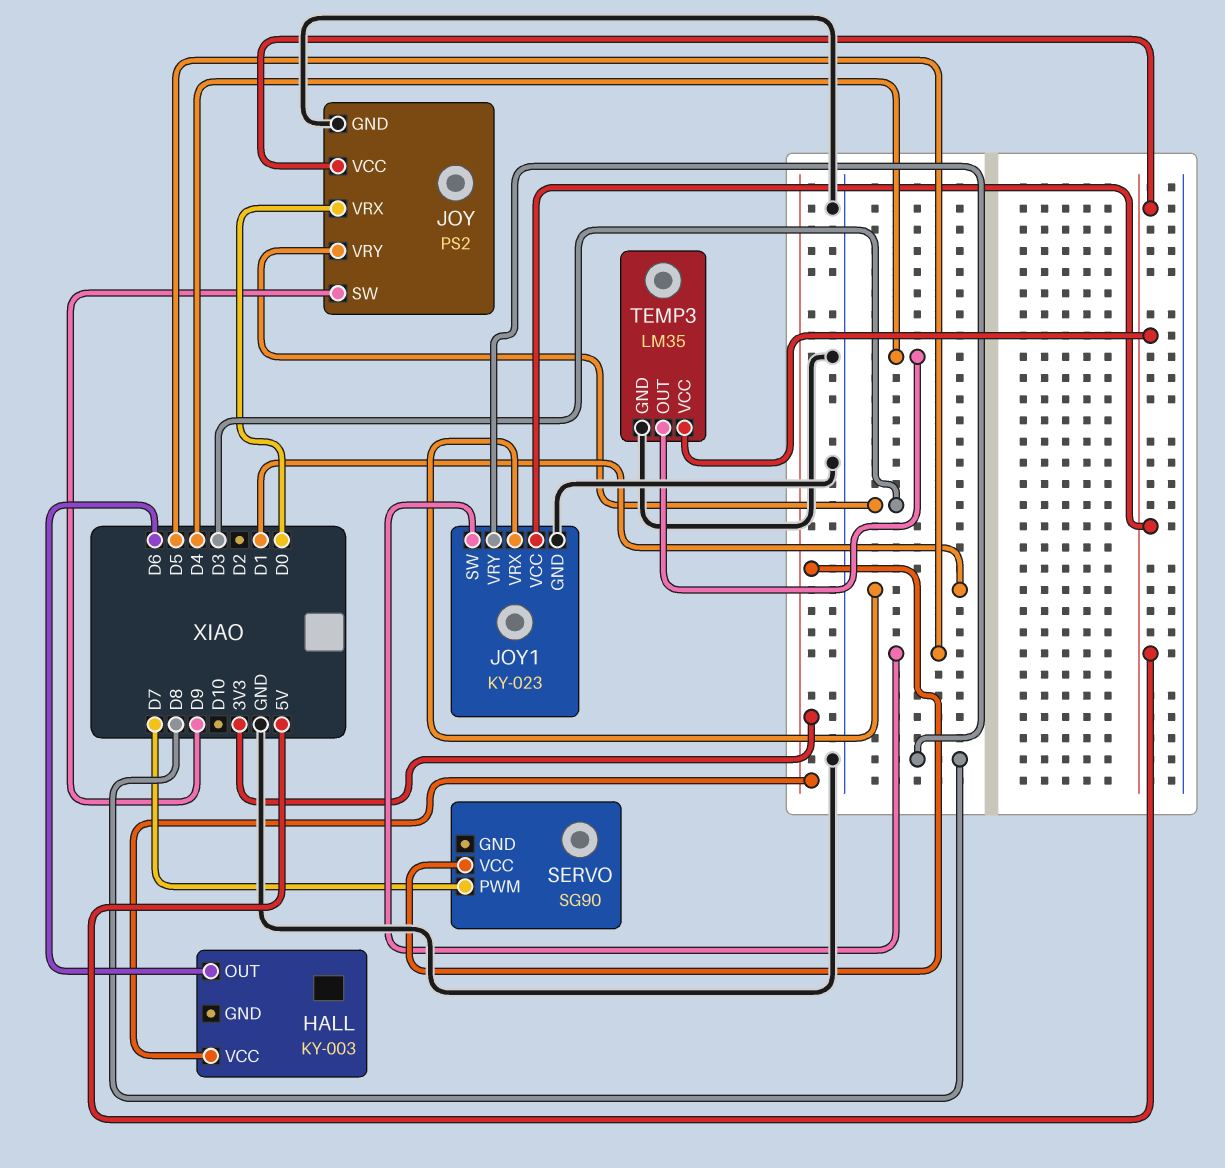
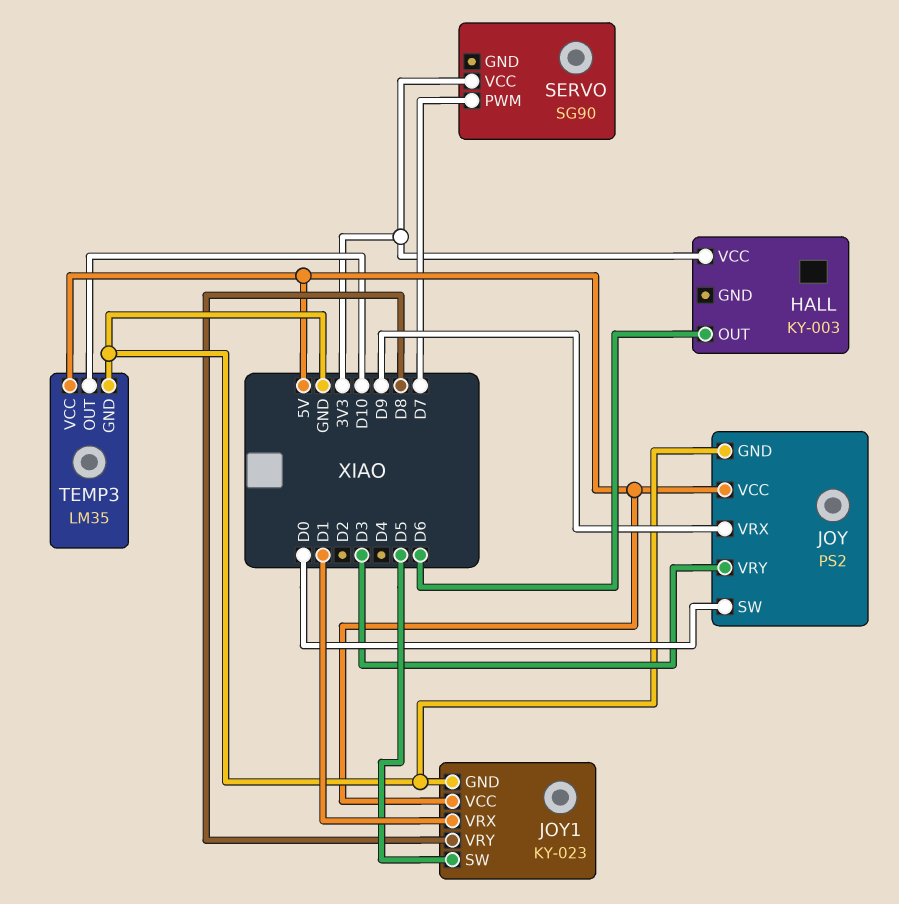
JOY pin SW: D9 -> D0
JOY pin VRX: D0 -> D9
TEMP3 pin OUT: D4 -> D10

